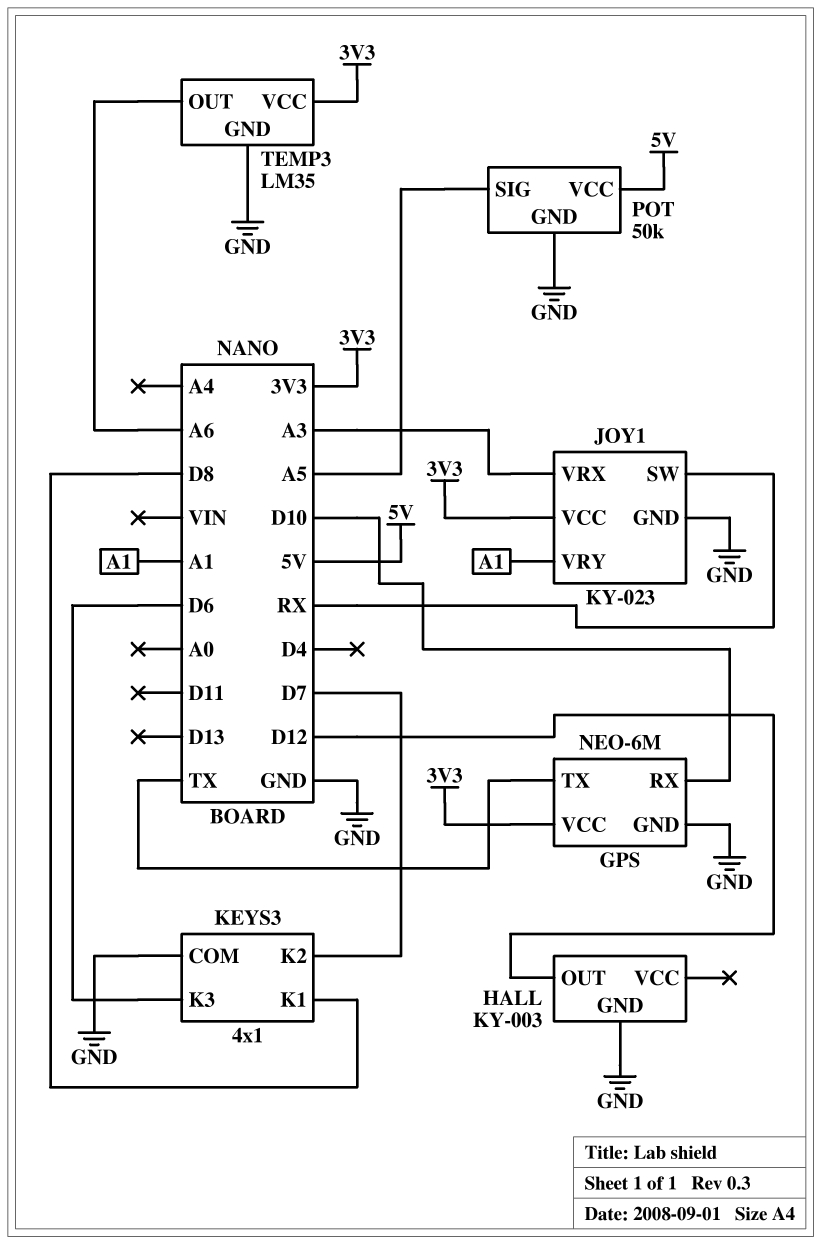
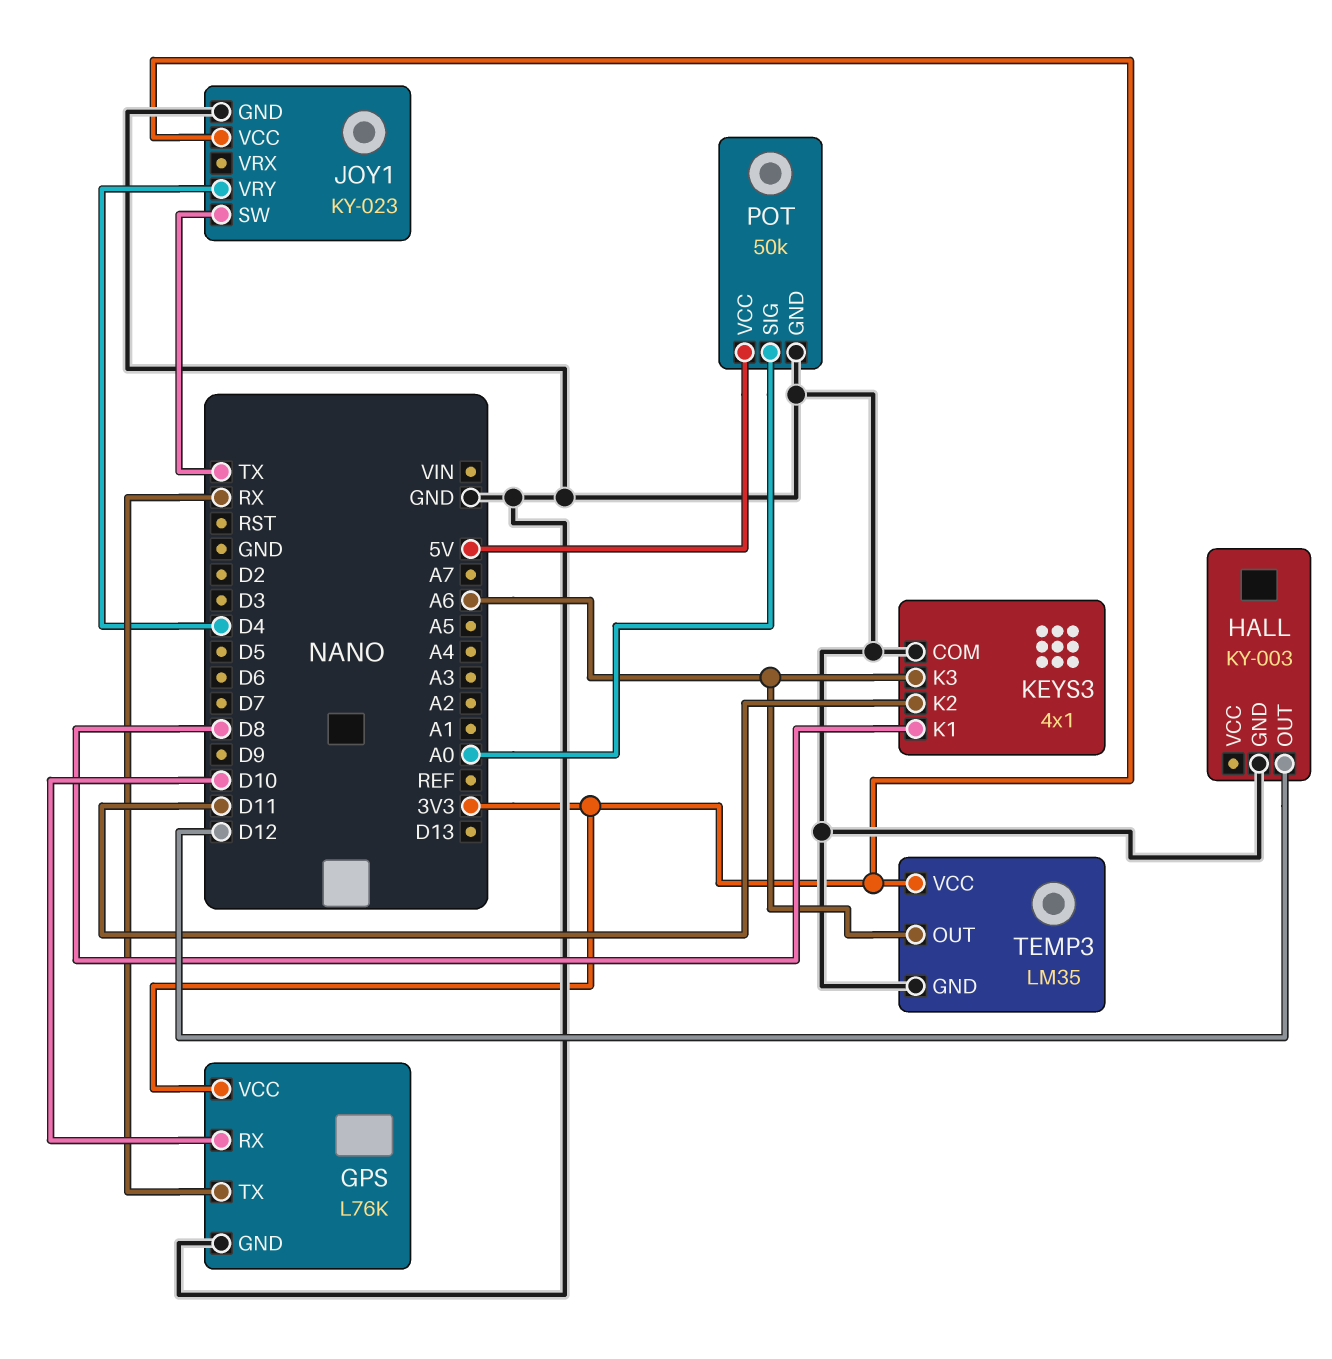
GPS: NEO-6M -> L76K
GPS pin TX: TX -> RX
JOY1 pin SW: RX -> TX
JOY1 pin VRX: A3 -> none
JOY1 pin VRY: A1 -> D4
KEYS3 pin K2: D7 -> D11
KEYS3 pin K3: D6 -> A6
POT pin SIG: A5 -> A0

